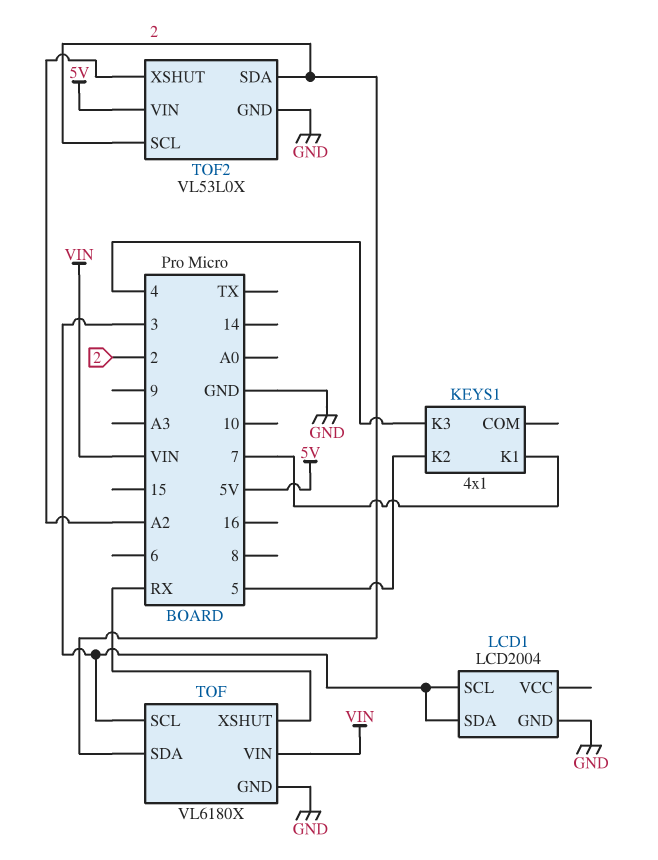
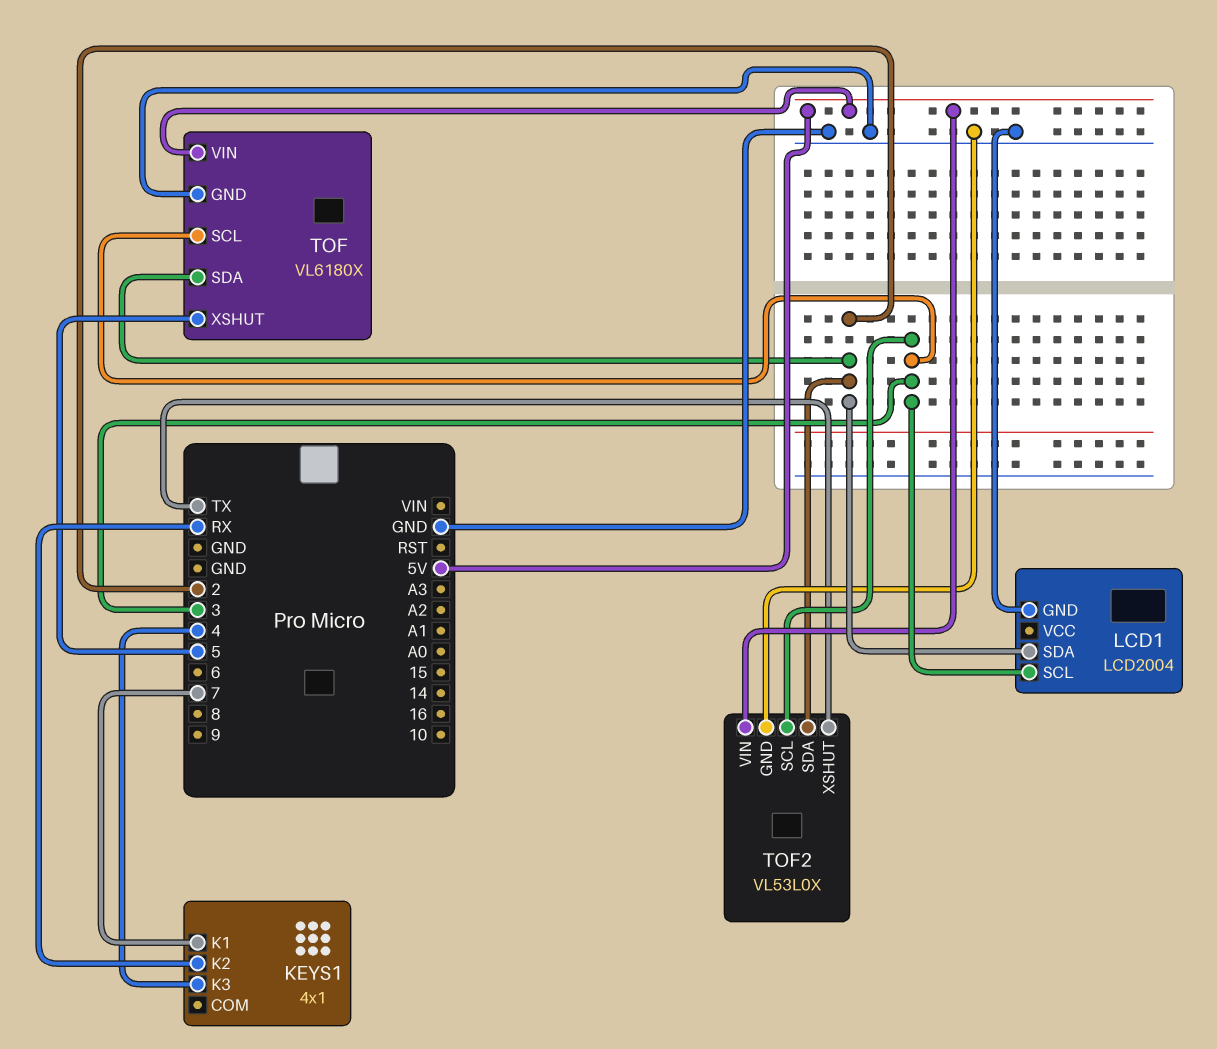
KEYS1 pin K2: 5 -> RX
LCD1 pin SDA: 3 -> 2
TOF pin VIN: VIN -> 5V
TOF pin XSHUT: RX -> 5
TOF2 pin SCL: 2 -> 3
TOF2 pin XSHUT: A2 -> TX

